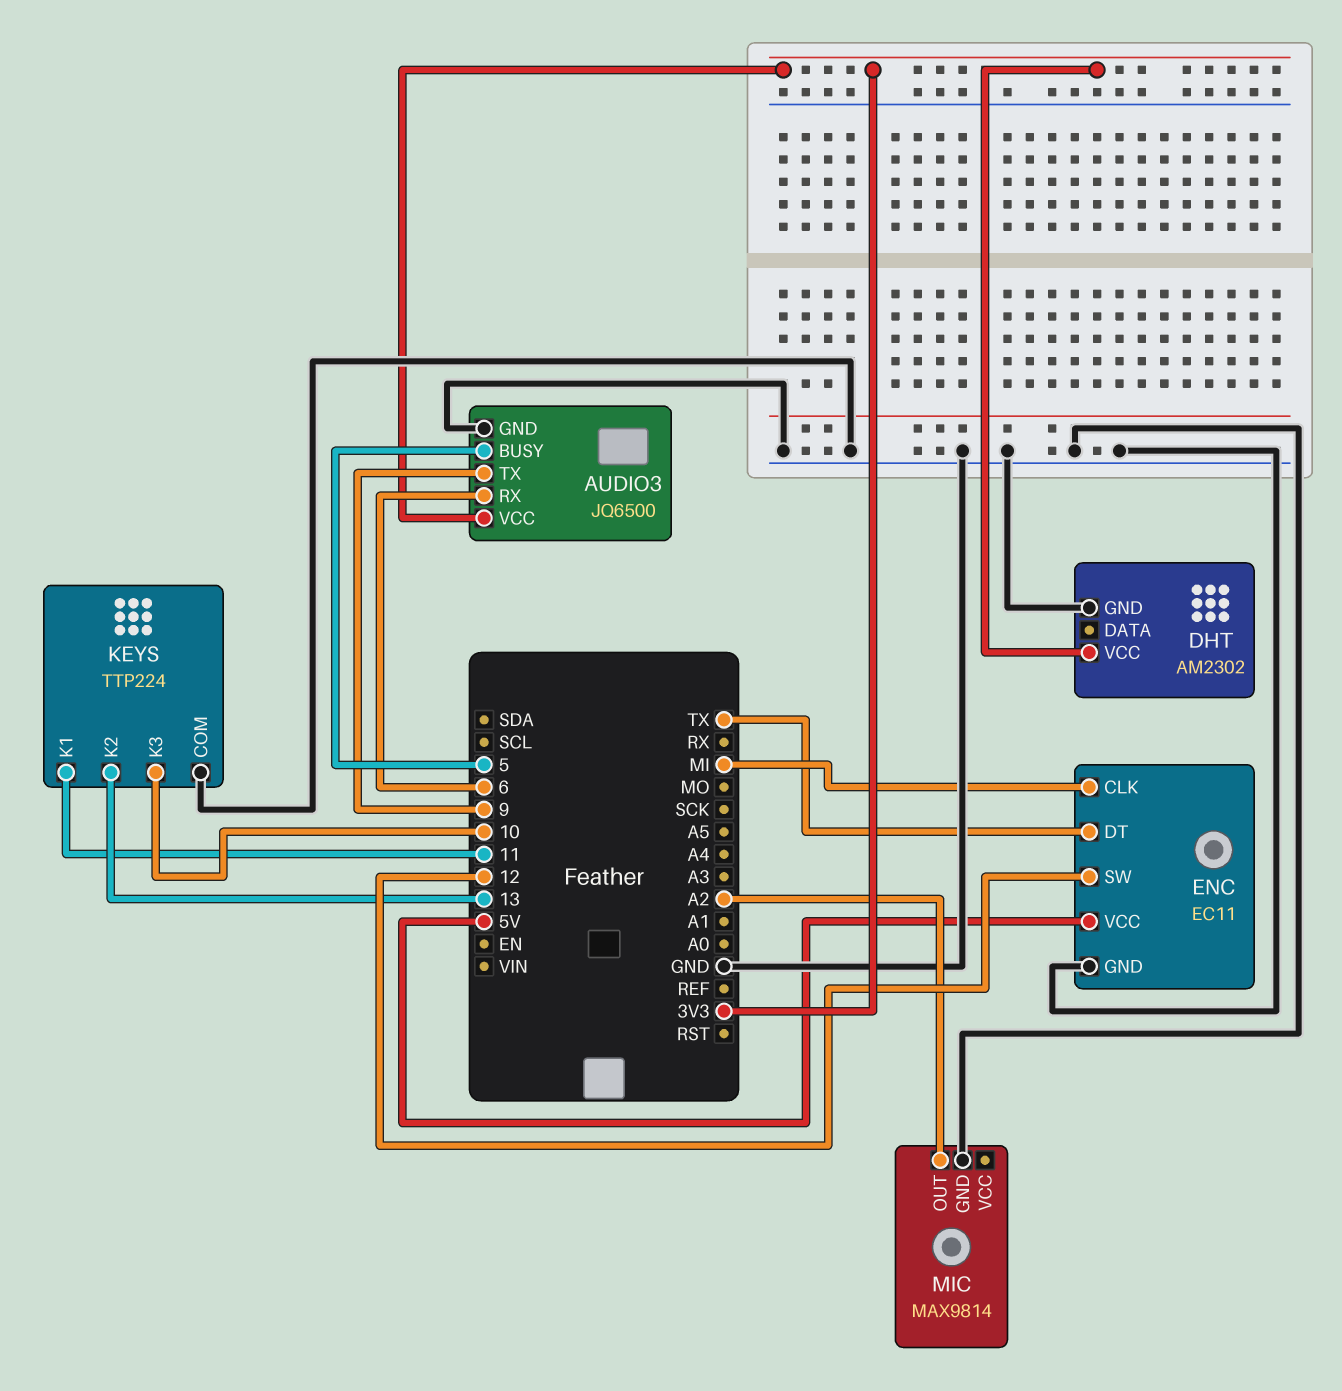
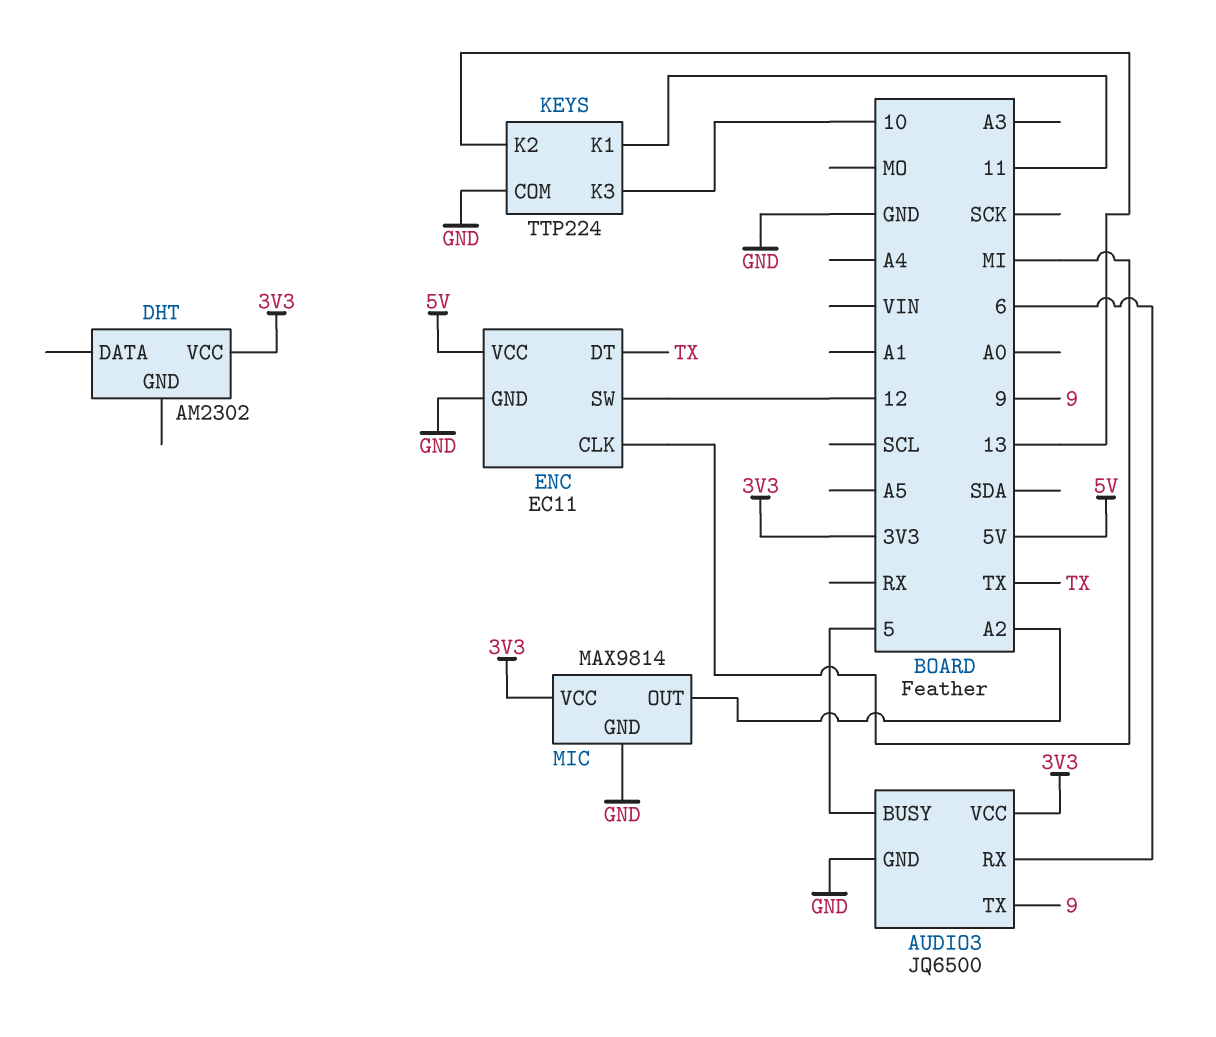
DHT pin GND: GND -> none
MIC pin VCC: none -> 3V3

